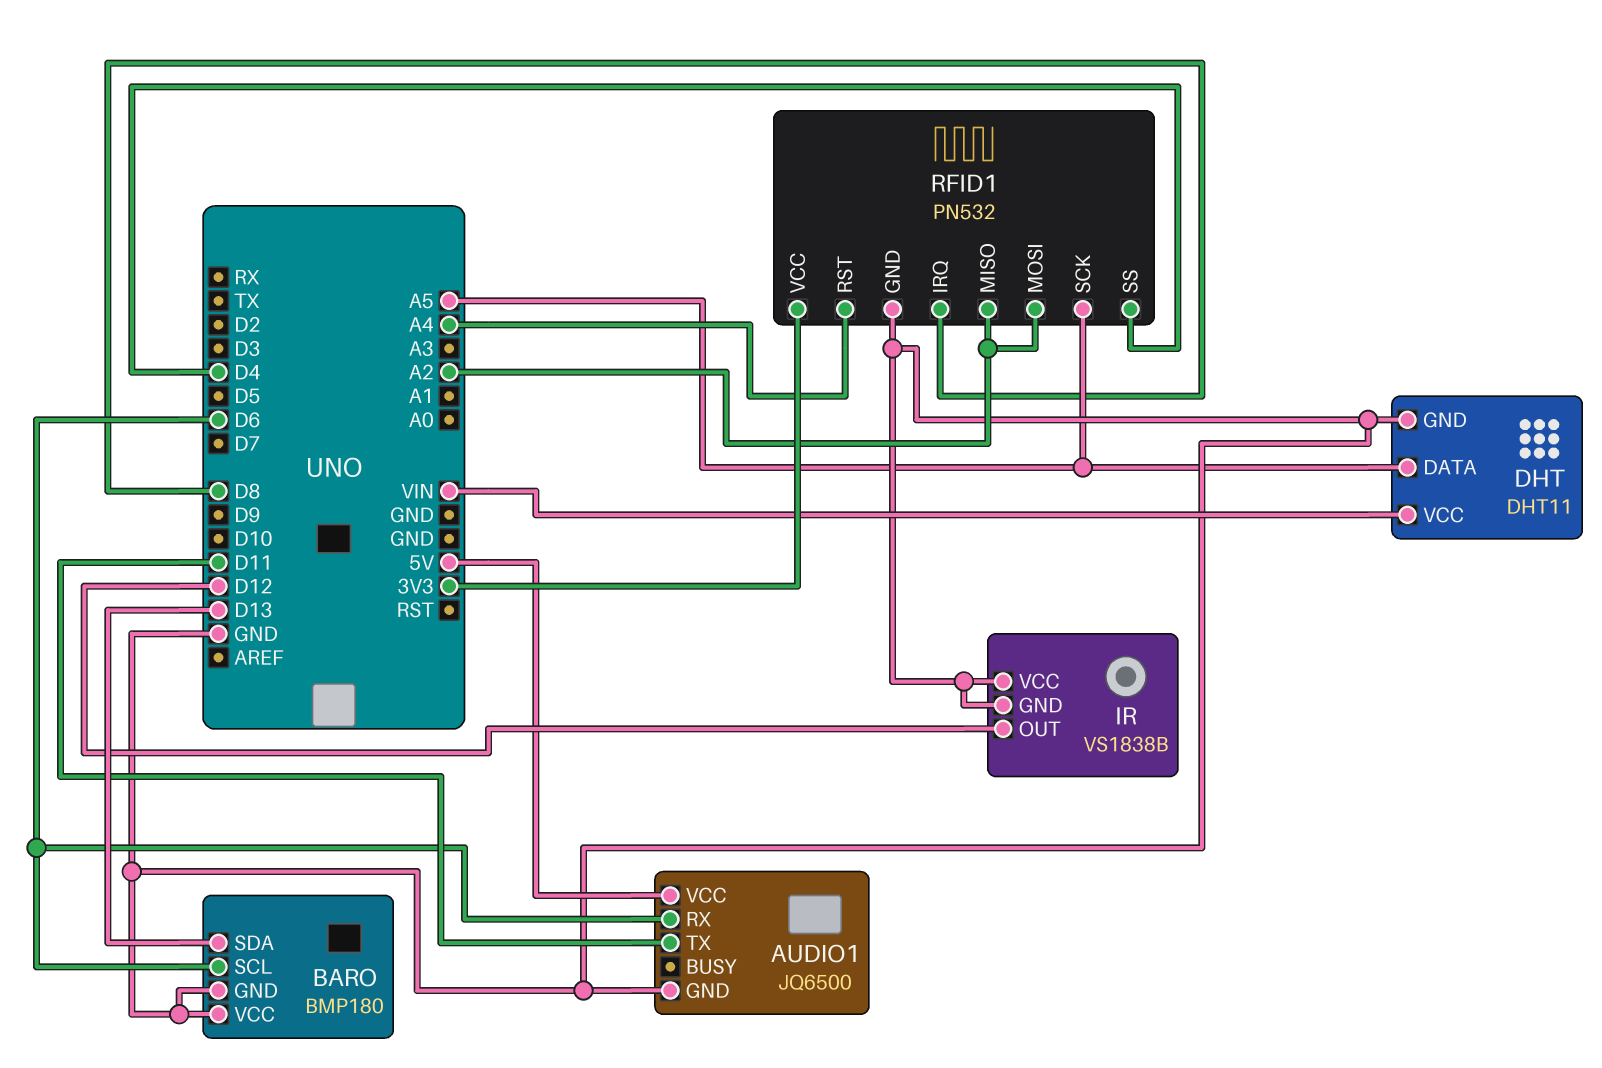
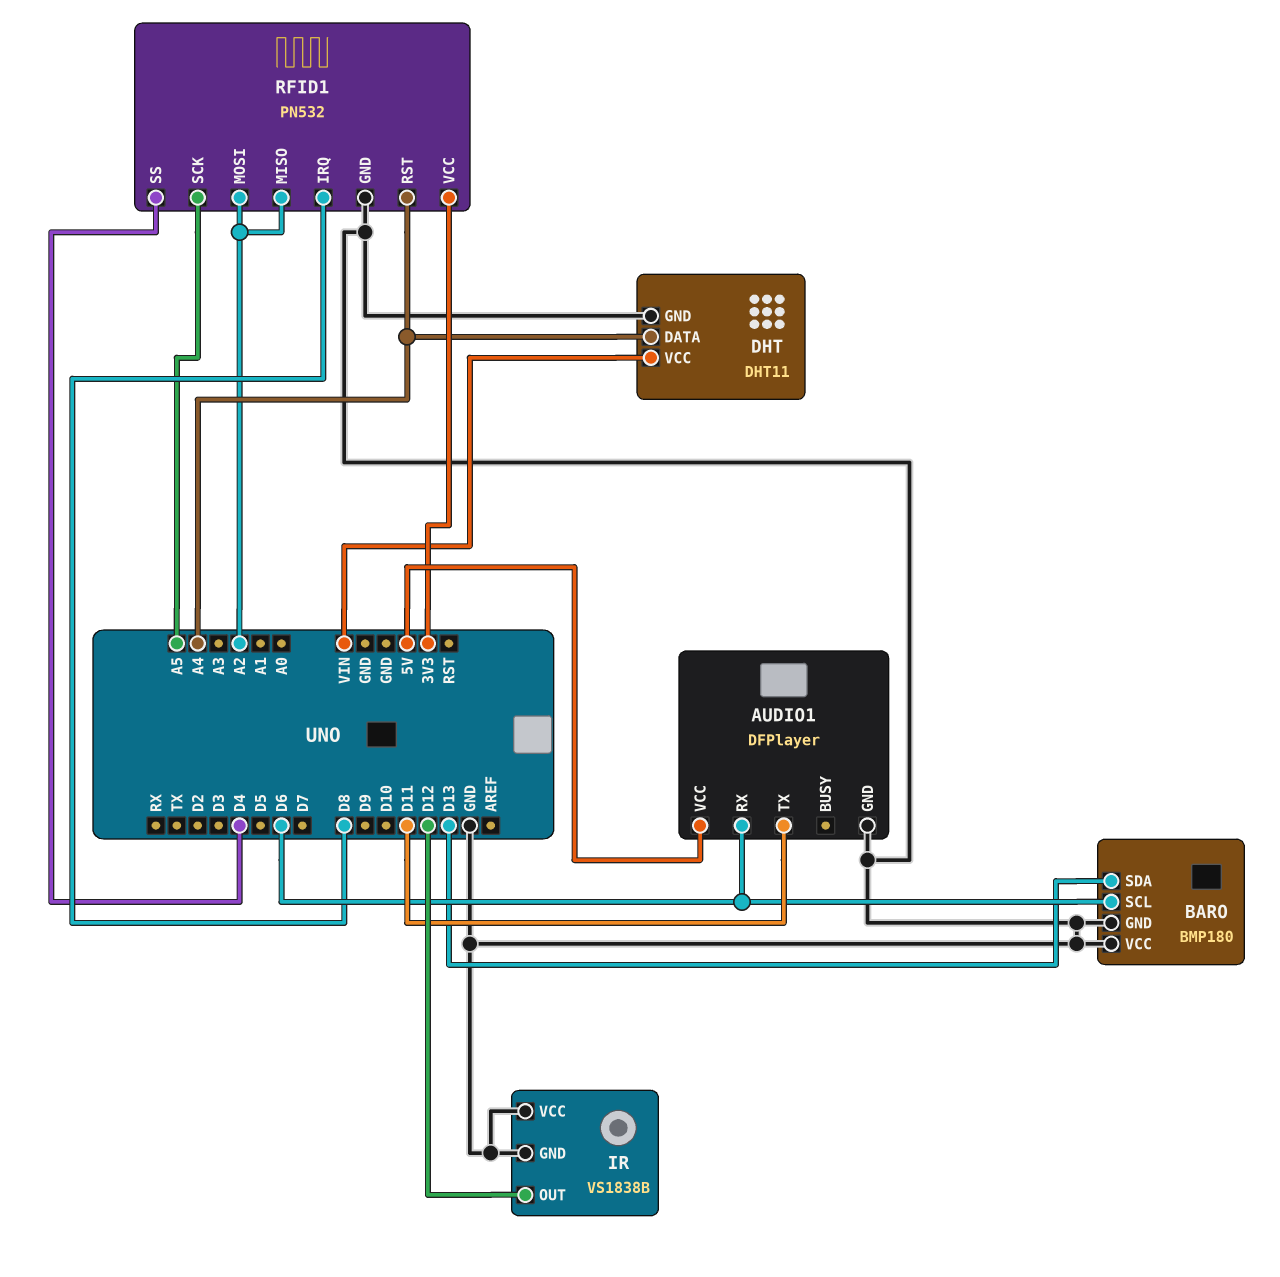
AUDIO1: JQ6500 -> DFPlayer
DHT pin DATA: A5 -> A4

